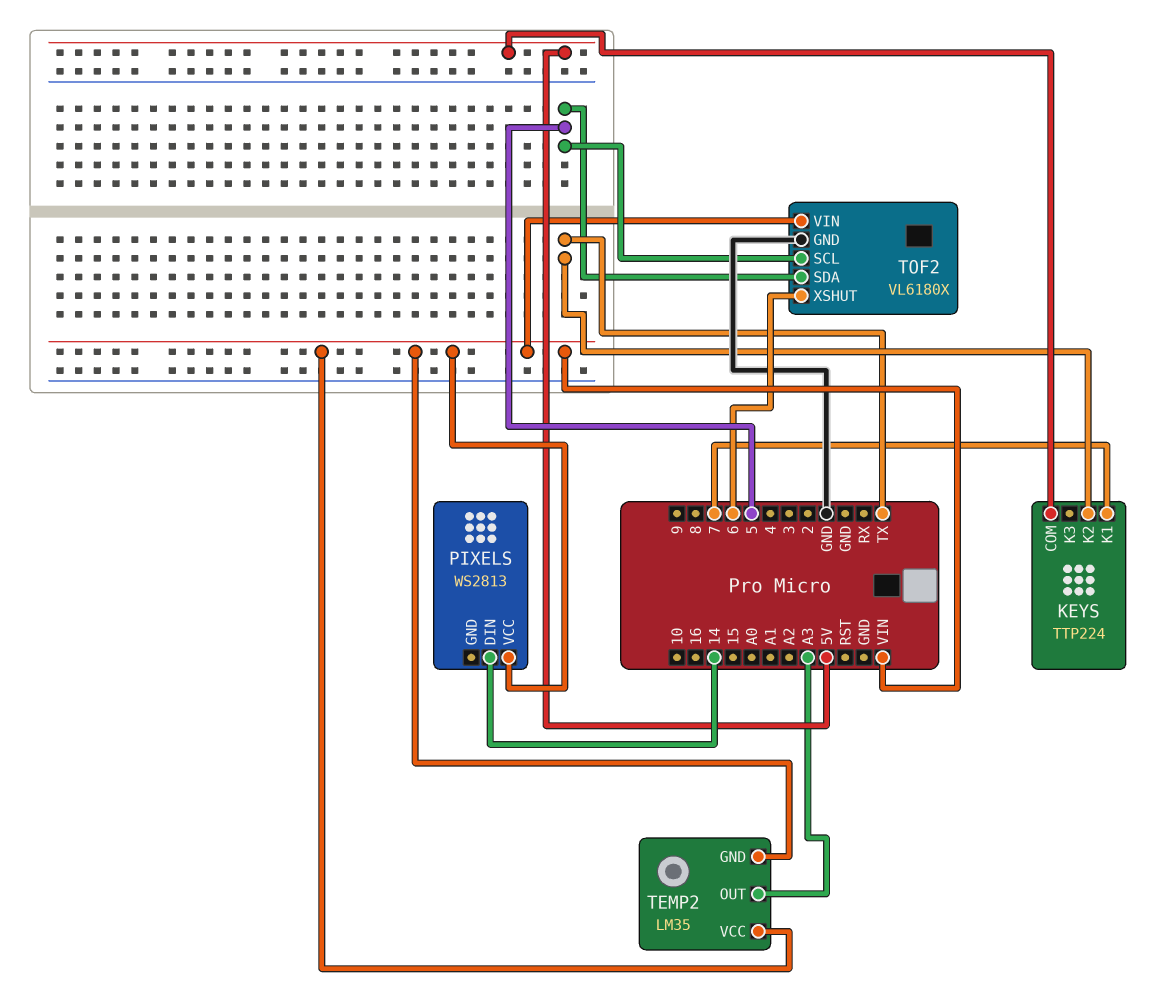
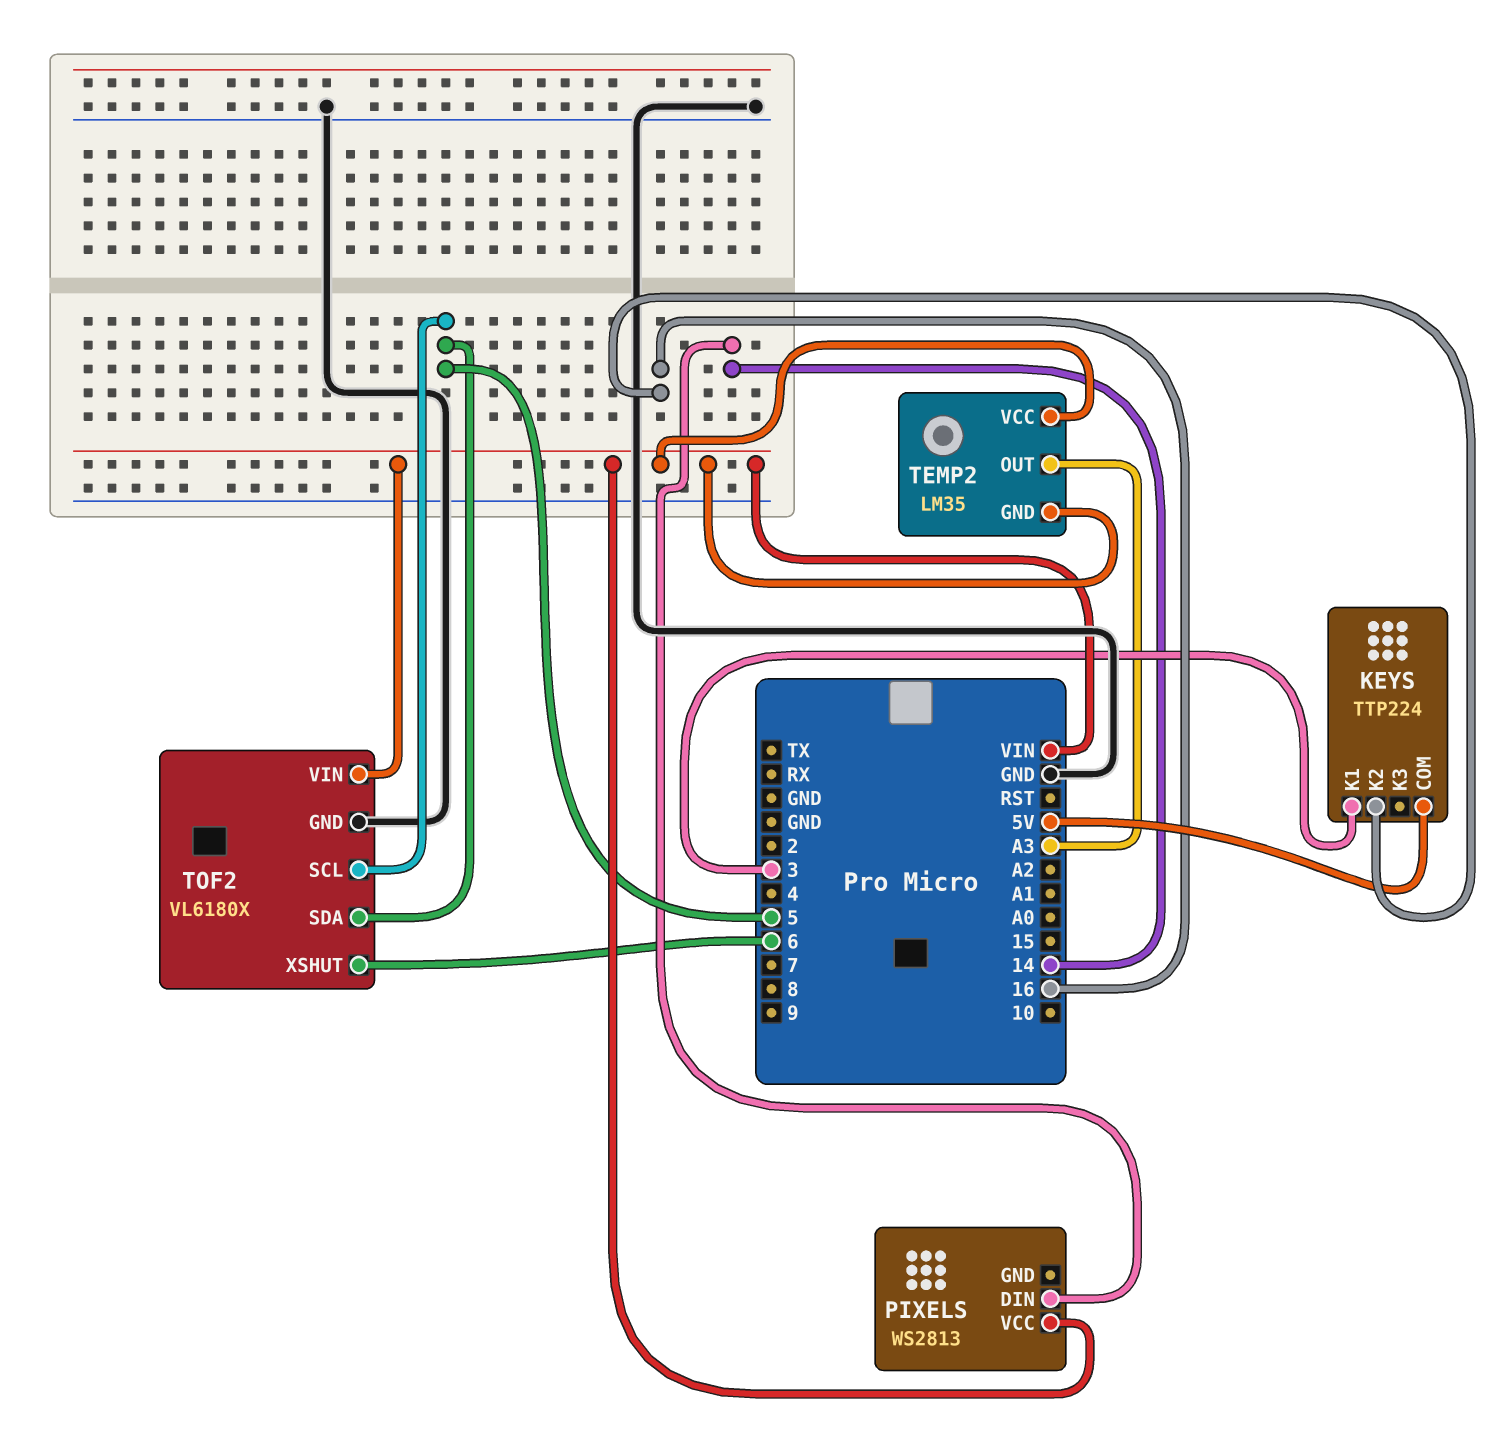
KEYS pin K1: 7 -> 3
KEYS pin K2: TX -> 16

